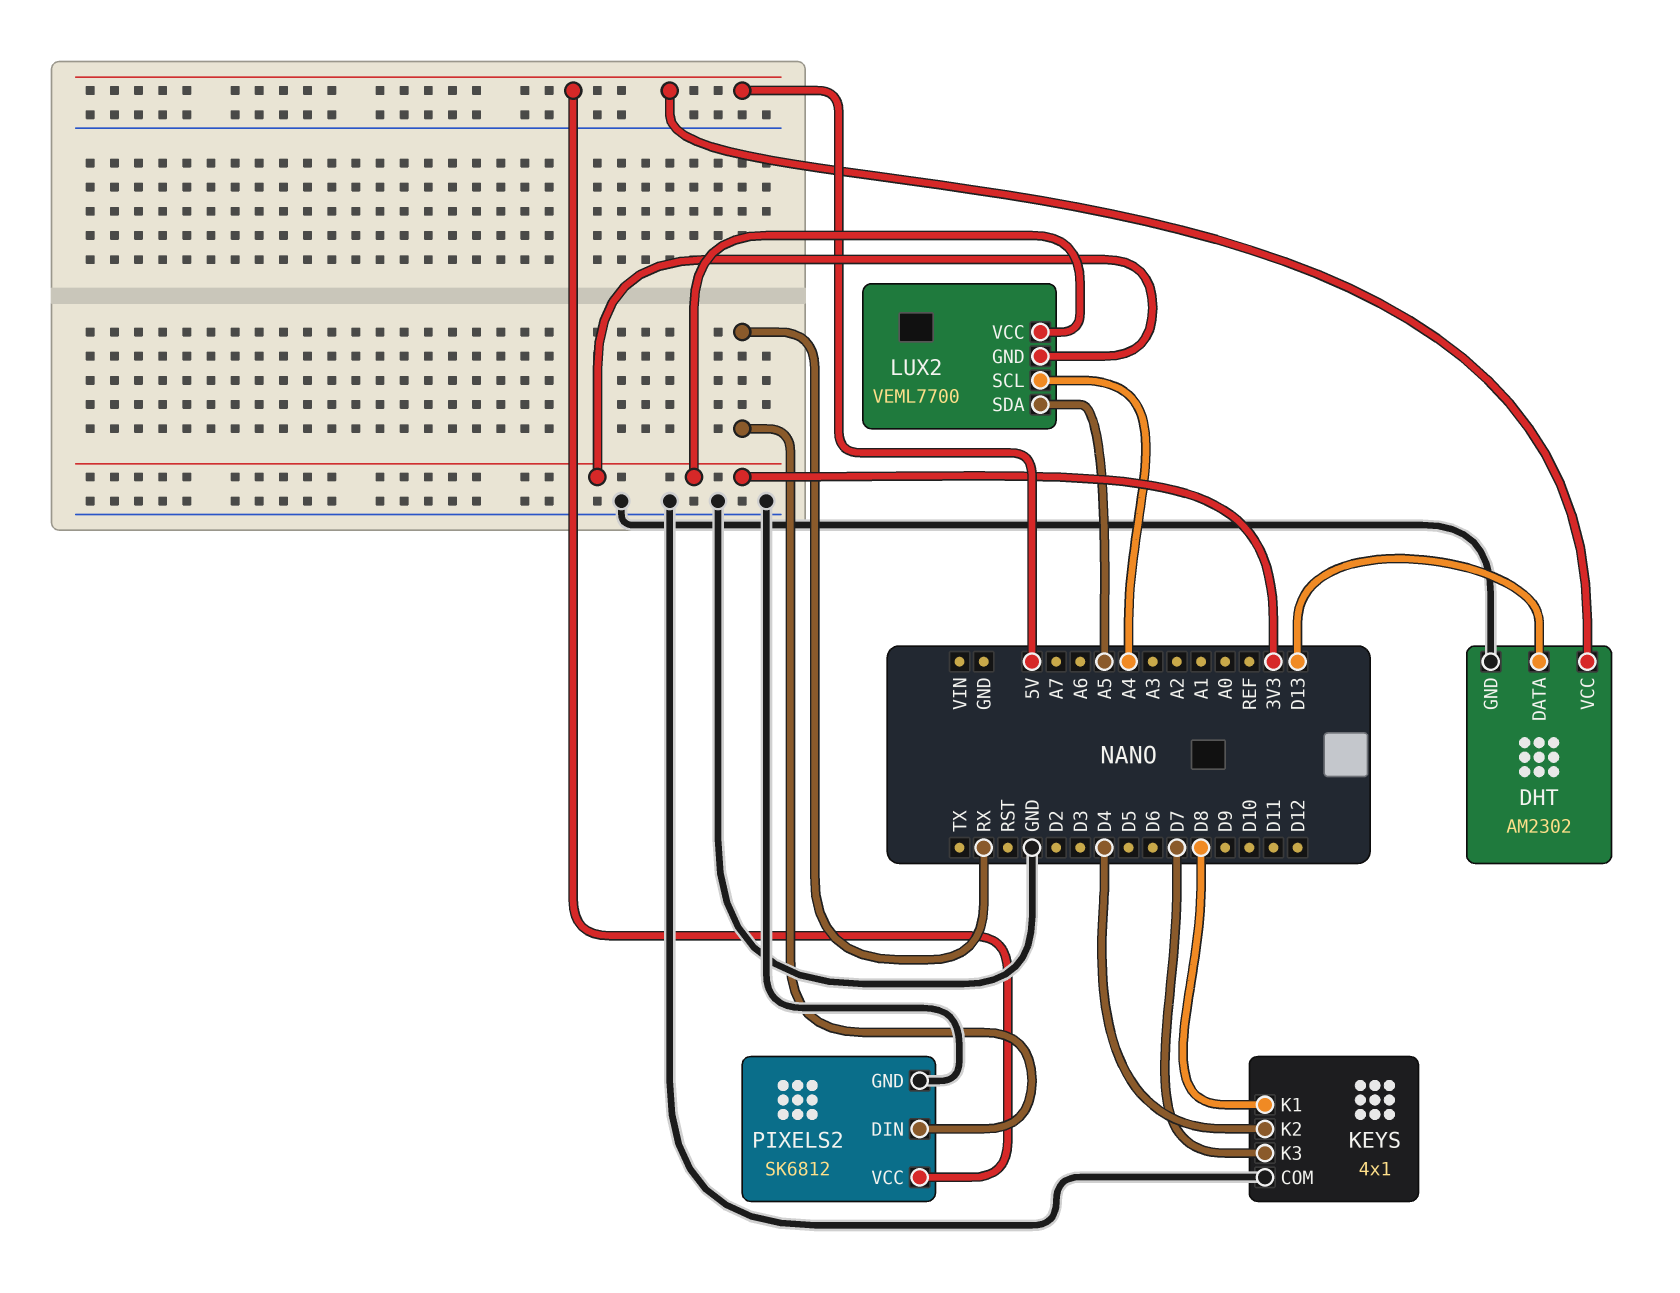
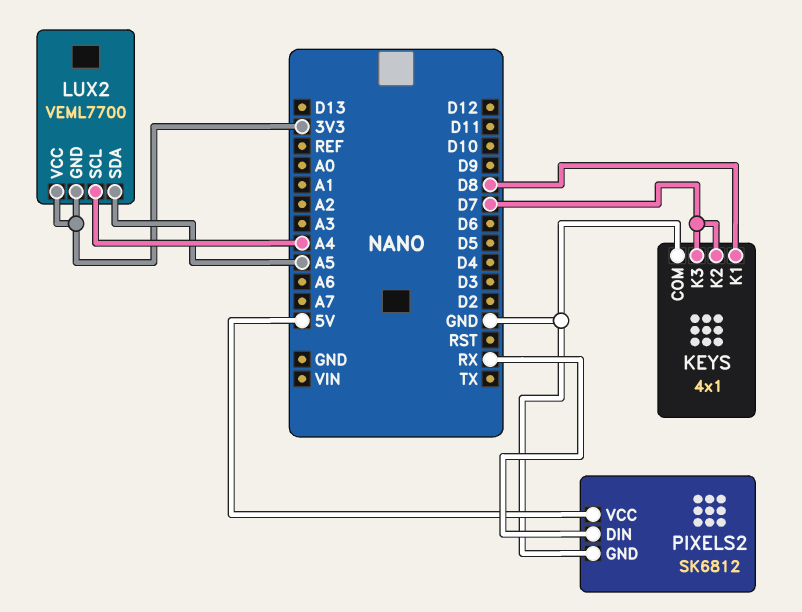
DHT: AM2302 -> none
DHT pin DATA: D13 -> none
DHT pin GND: GND -> none
DHT pin VCC: 5V -> none
KEYS pin K2: D4 -> D7

